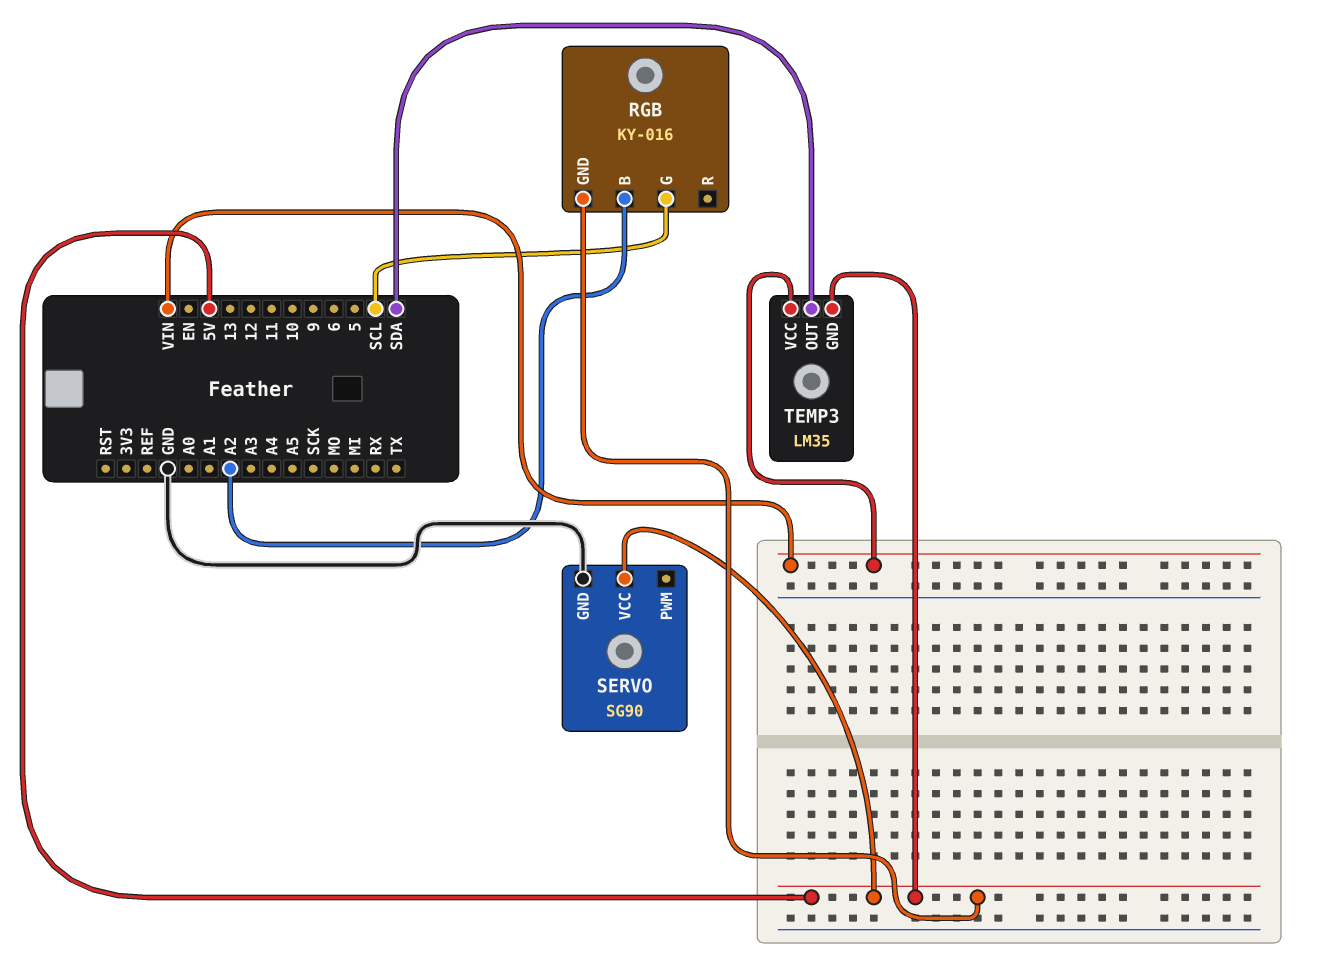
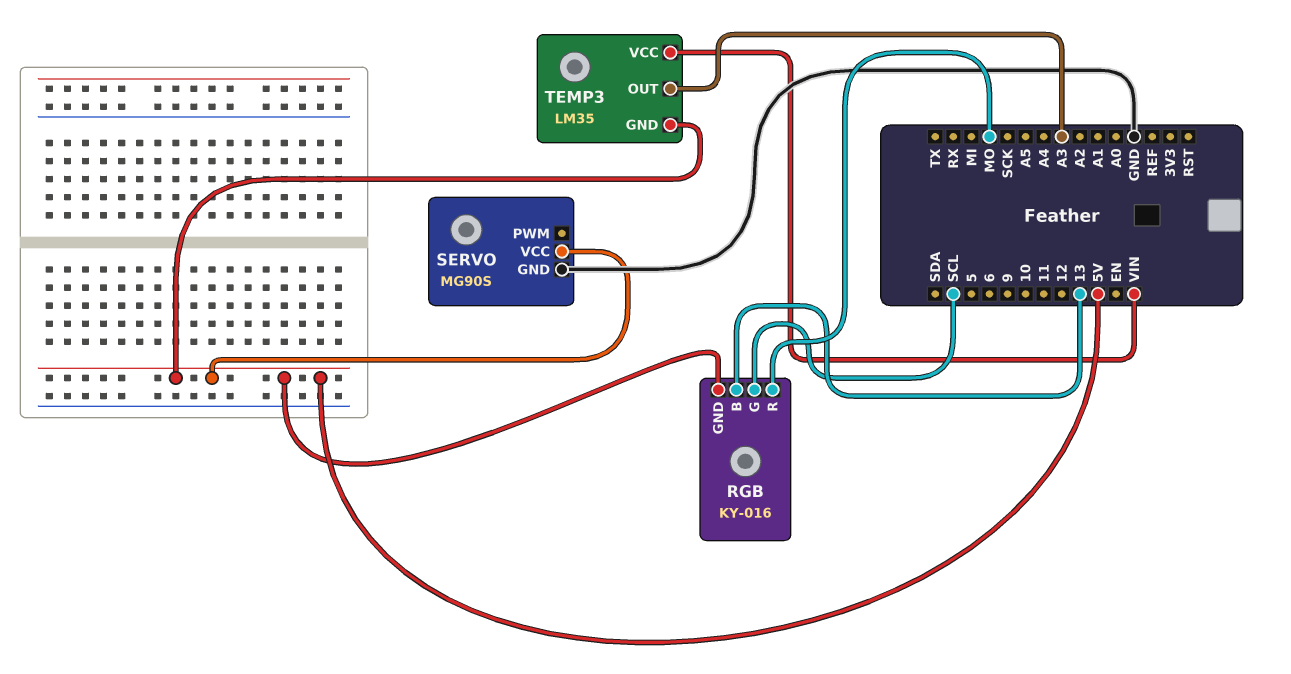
RGB pin B: A2 -> 13
RGB pin R: none -> MO
SERVO: SG90 -> MG90S
TEMP3 pin OUT: SDA -> A3

